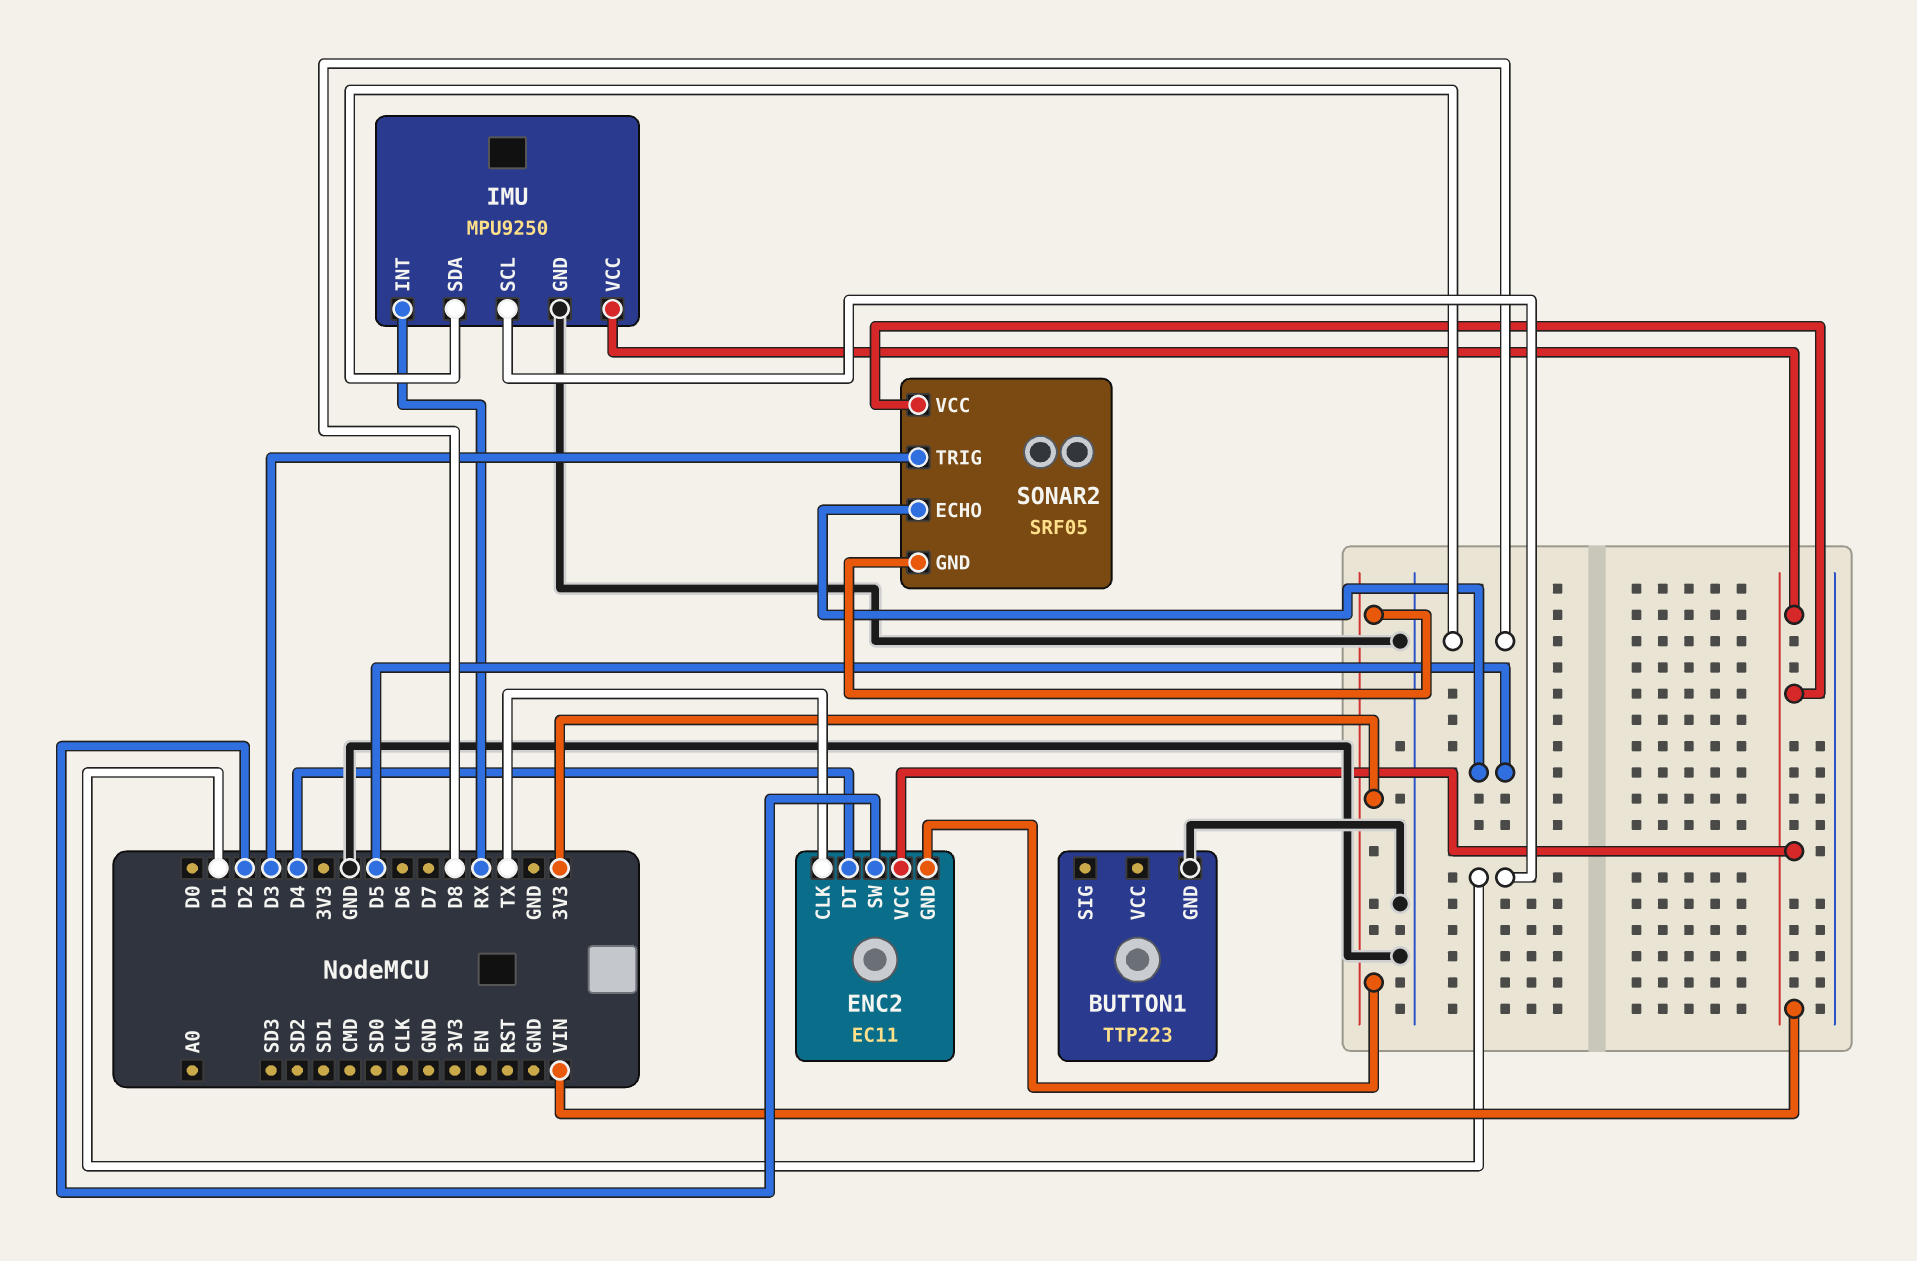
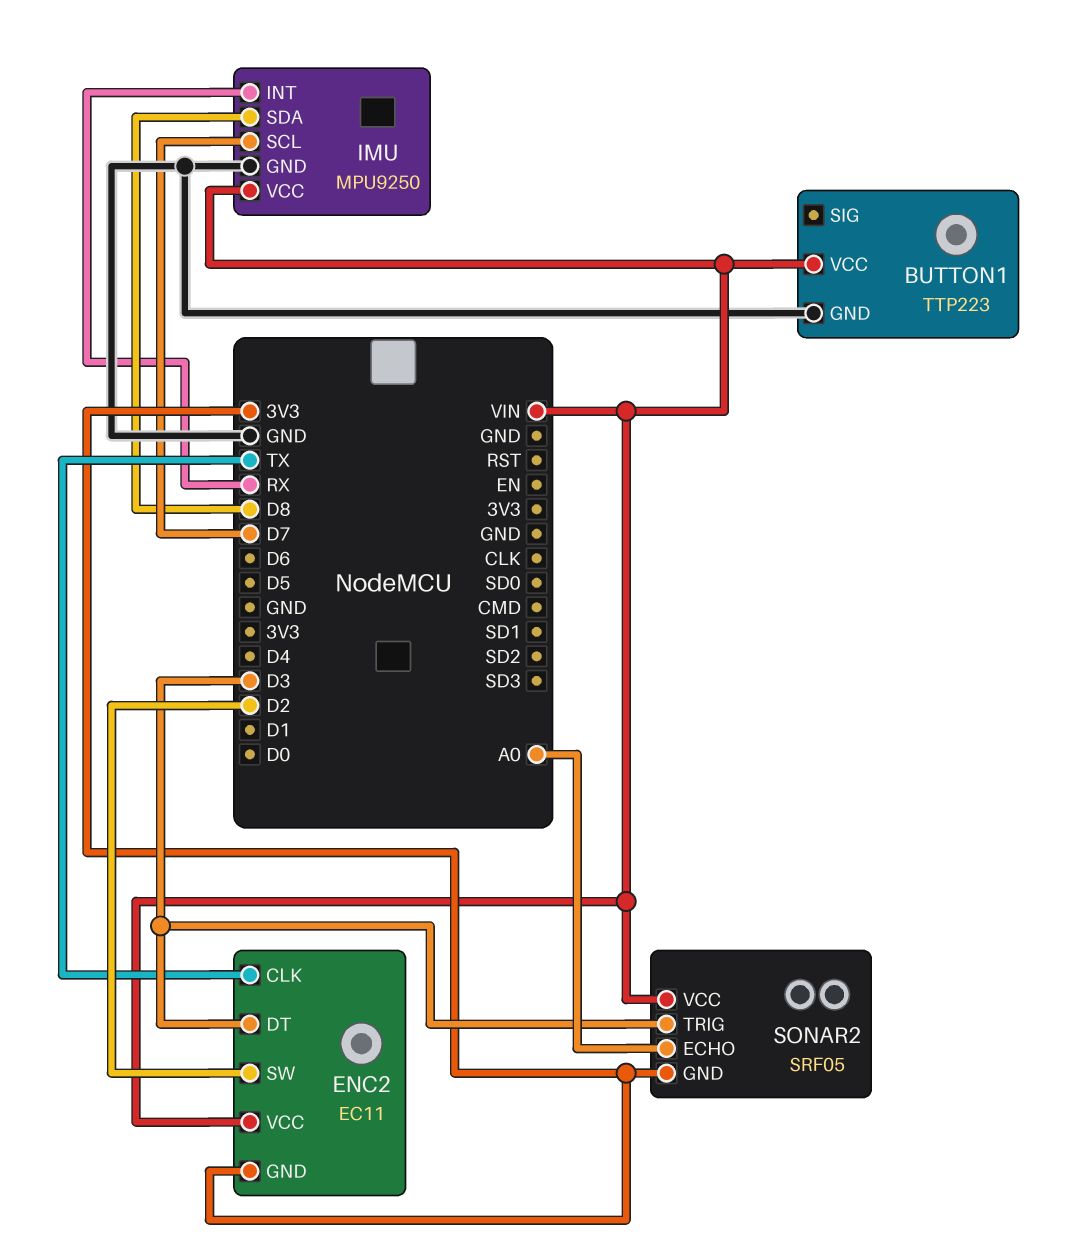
BUTTON1 pin VCC: none -> VIN
ENC2 pin DT: D4 -> D3
IMU pin SCL: D1 -> D7
SONAR2 pin ECHO: D5 -> A0

